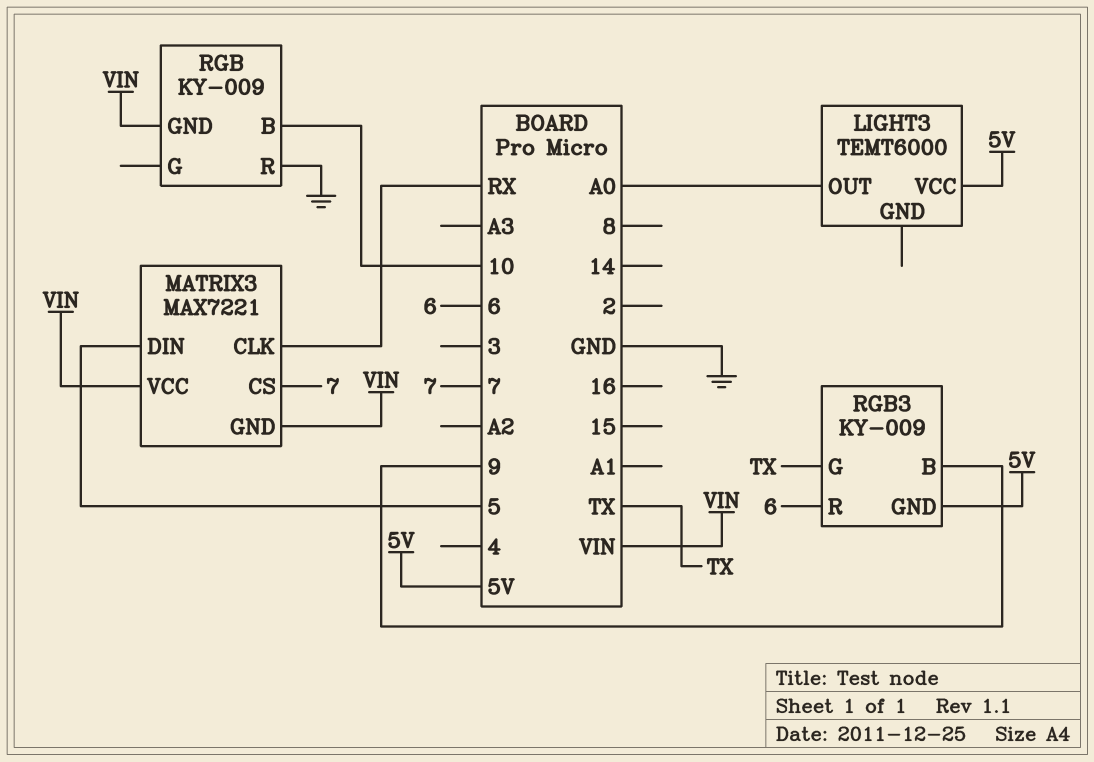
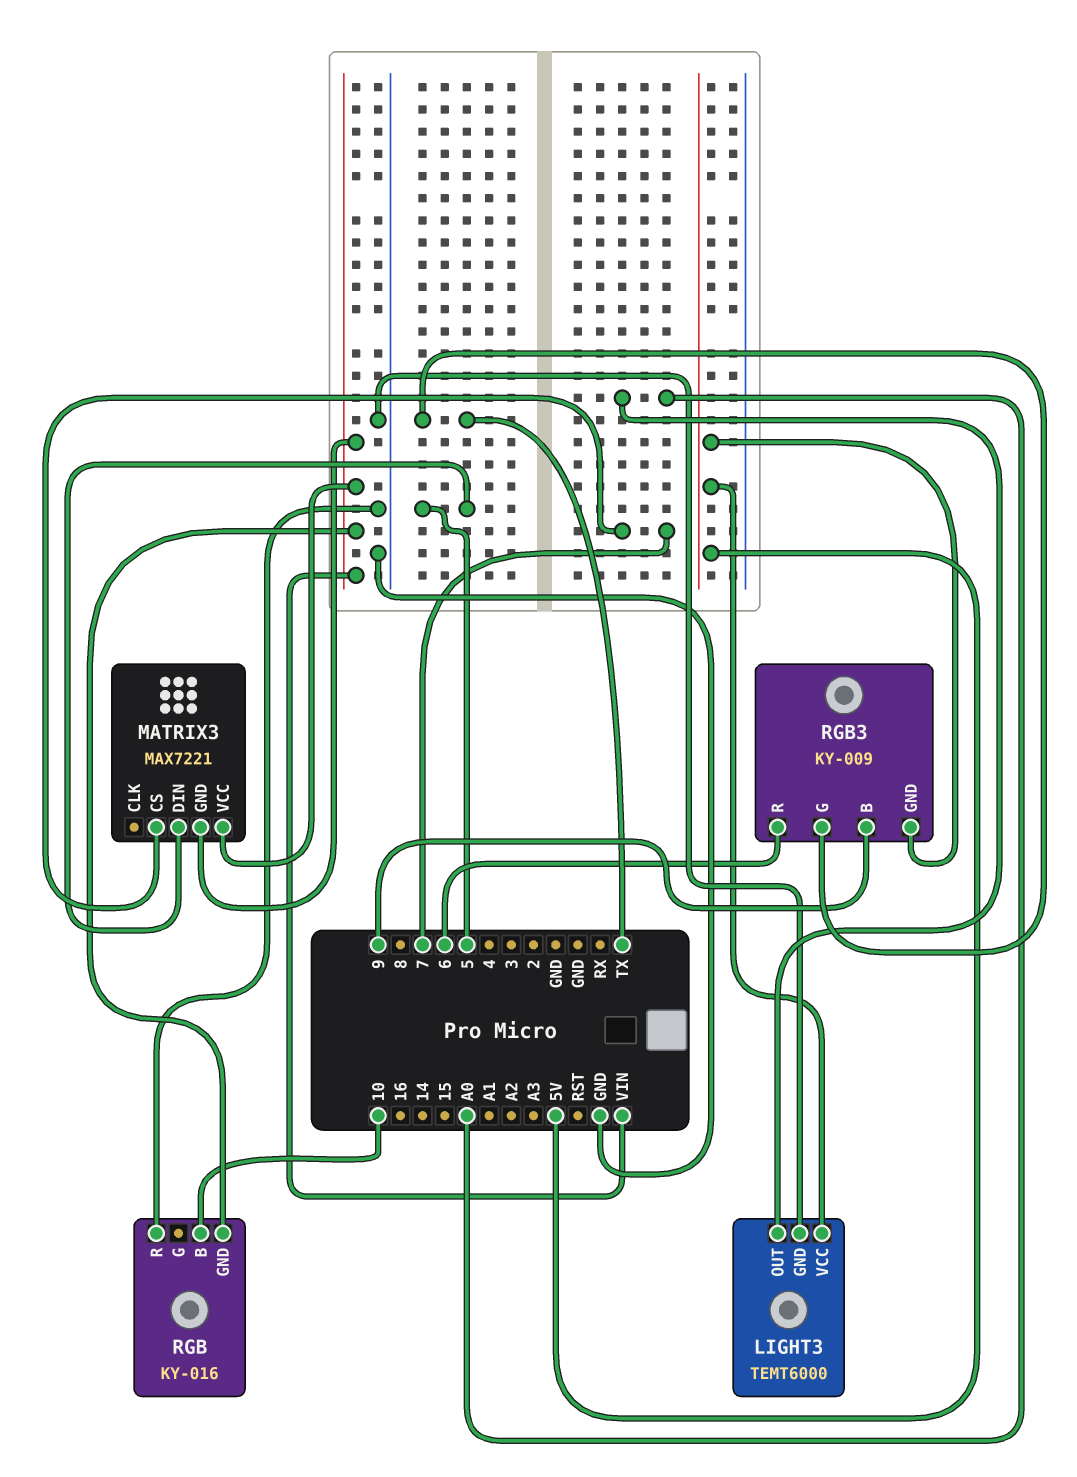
LIGHT3 pin GND: none -> GND
MATRIX3 pin CLK: RX -> none
RGB: KY-009 -> KY-016

